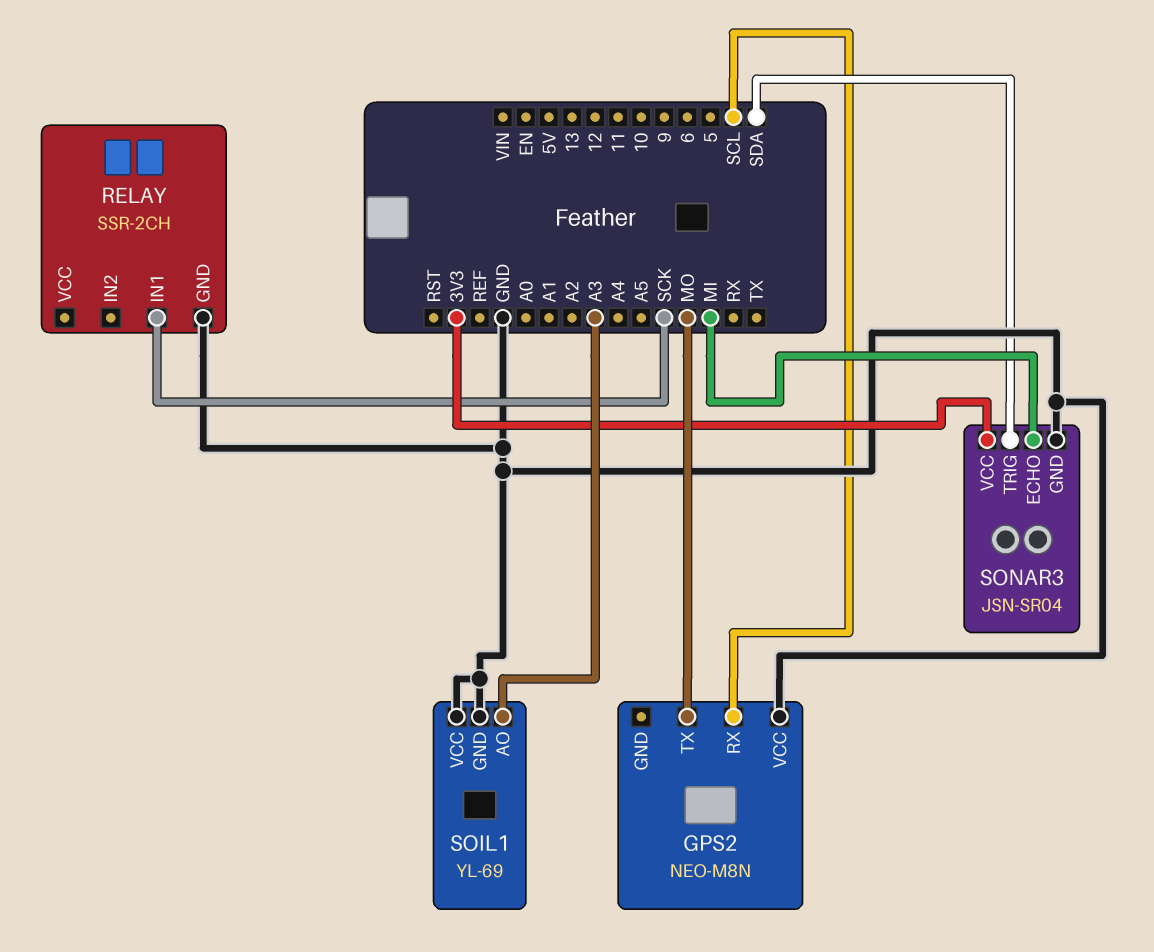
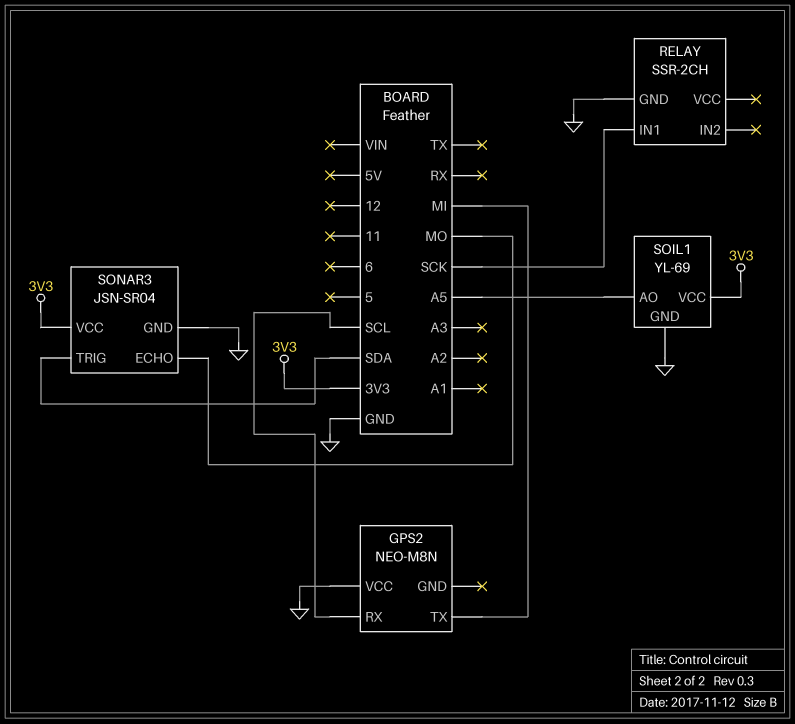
GPS2 pin TX: MO -> MI
SOIL1 pin AO: A3 -> A5
SOIL1 pin VCC: GND -> 3V3
SONAR3 pin ECHO: MI -> MO

